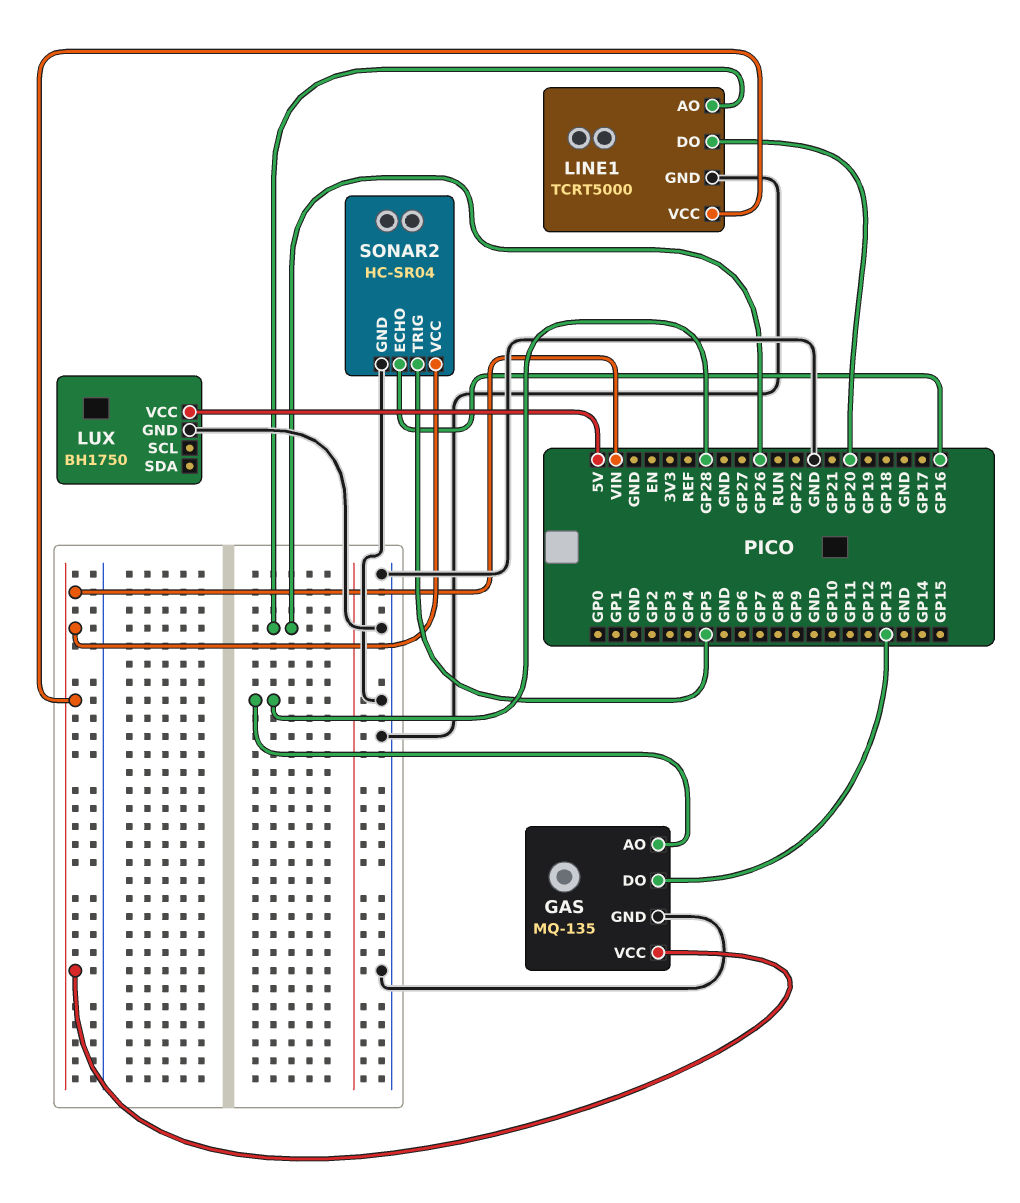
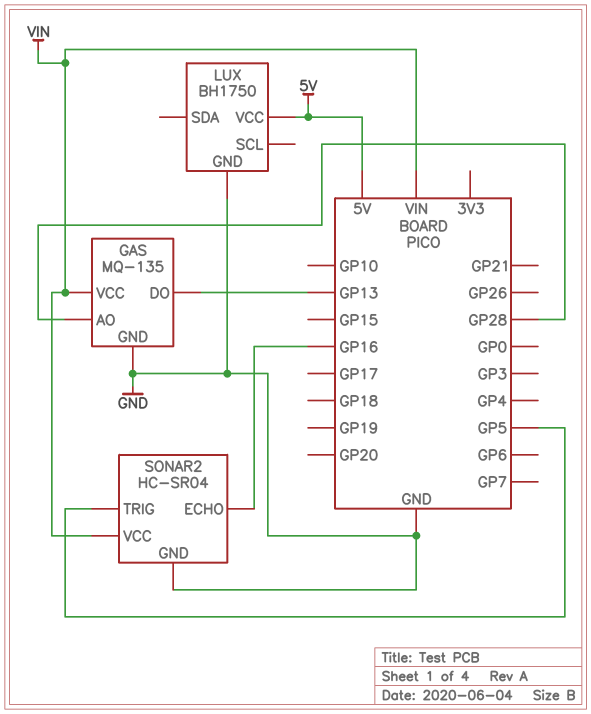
LINE1: TCRT5000 -> none
LINE1 pin AO: GP26 -> none
LINE1 pin DO: GP20 -> none
LINE1 pin GND: GND -> none
LINE1 pin VCC: VIN -> none

